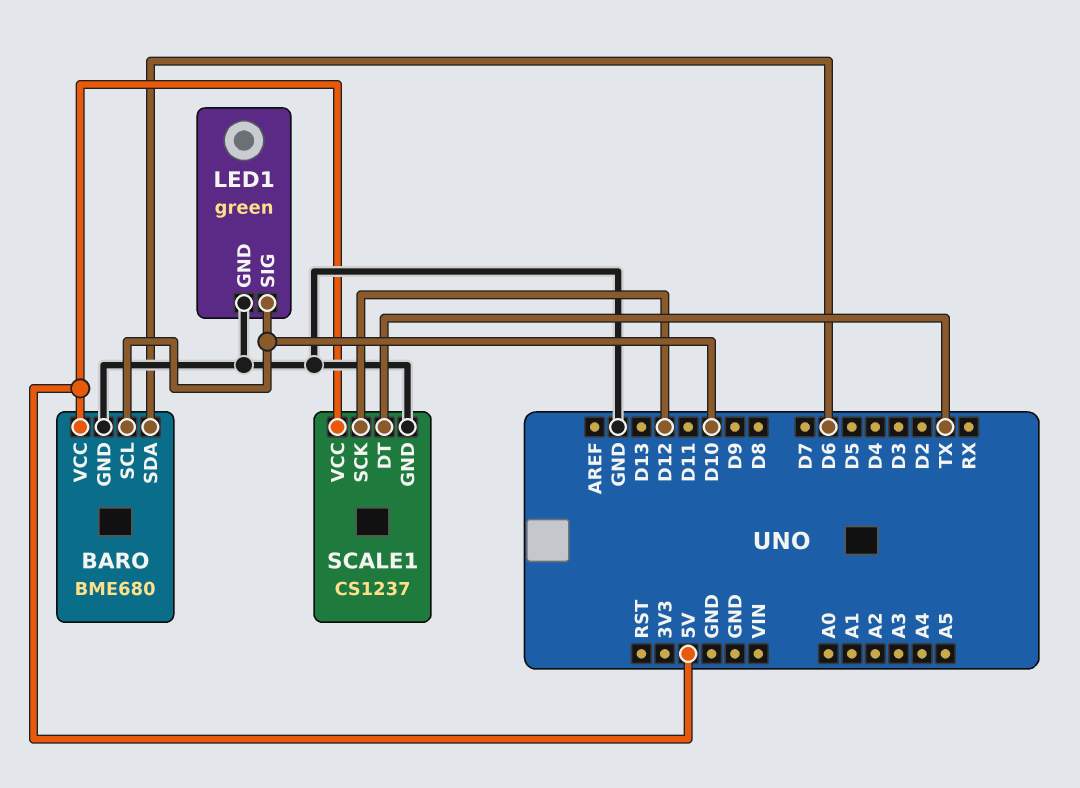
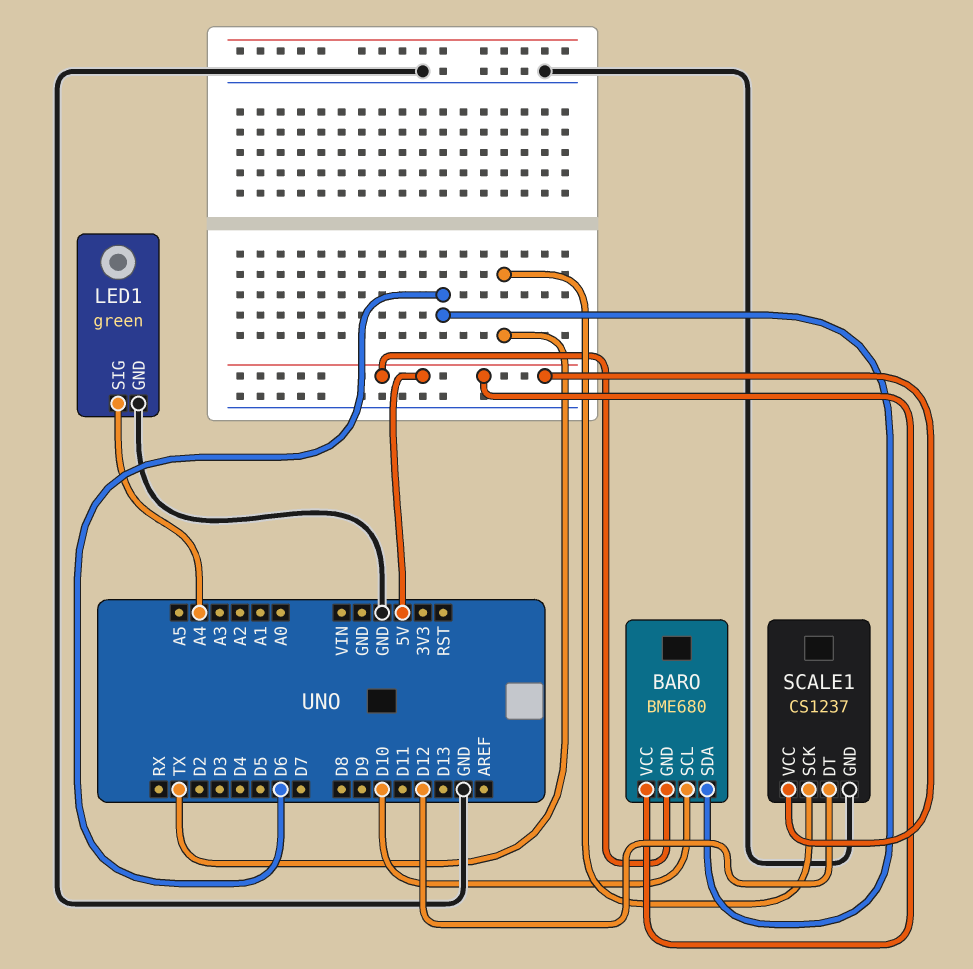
BARO pin GND: GND -> 5V
LED1 pin SIG: D10 -> A4
SCALE1 pin DT: TX -> D12
SCALE1 pin SCK: D12 -> TX

